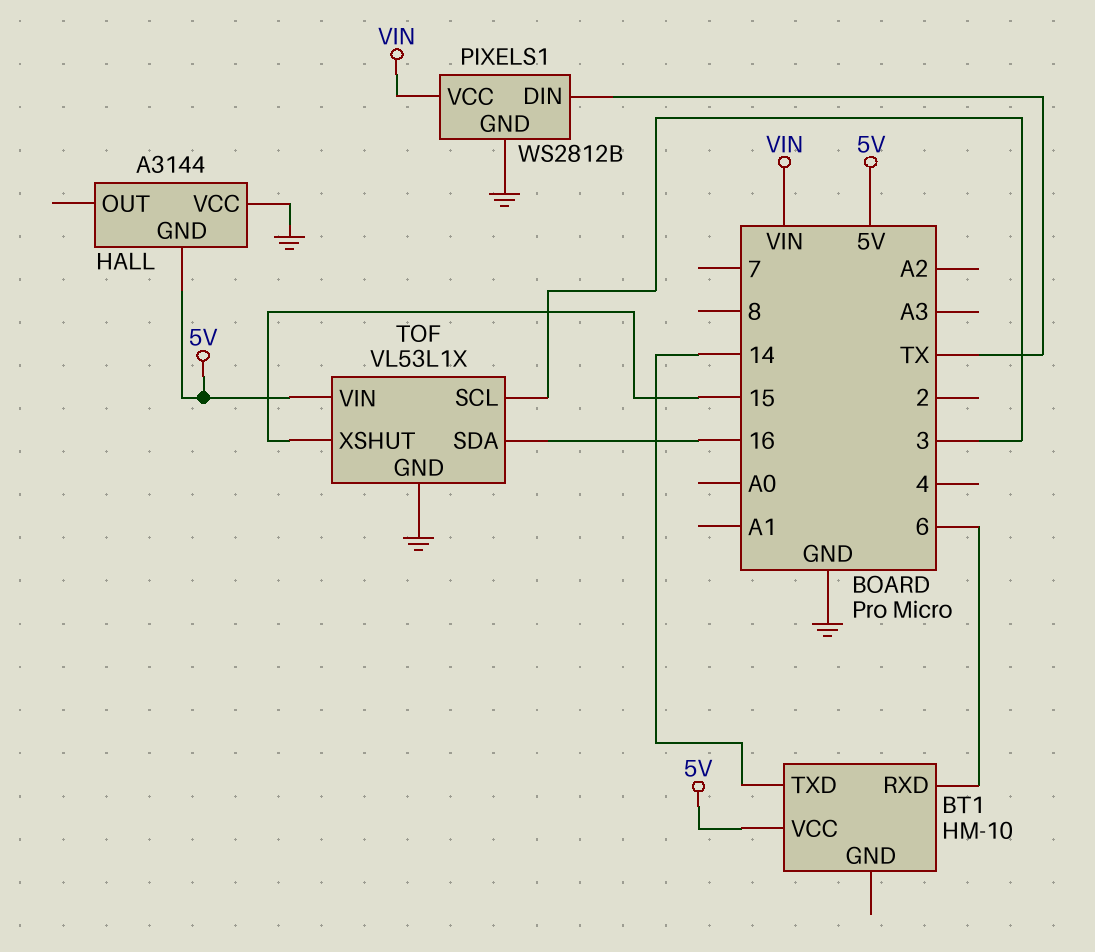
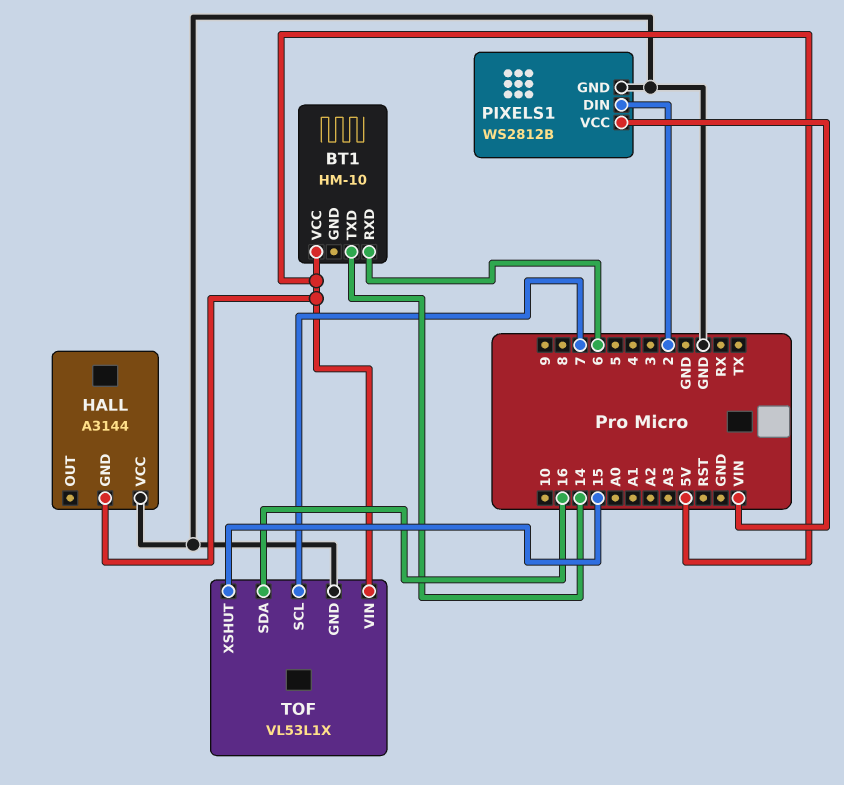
PIXELS1 pin DIN: TX -> 2
TOF pin SCL: 3 -> 7

